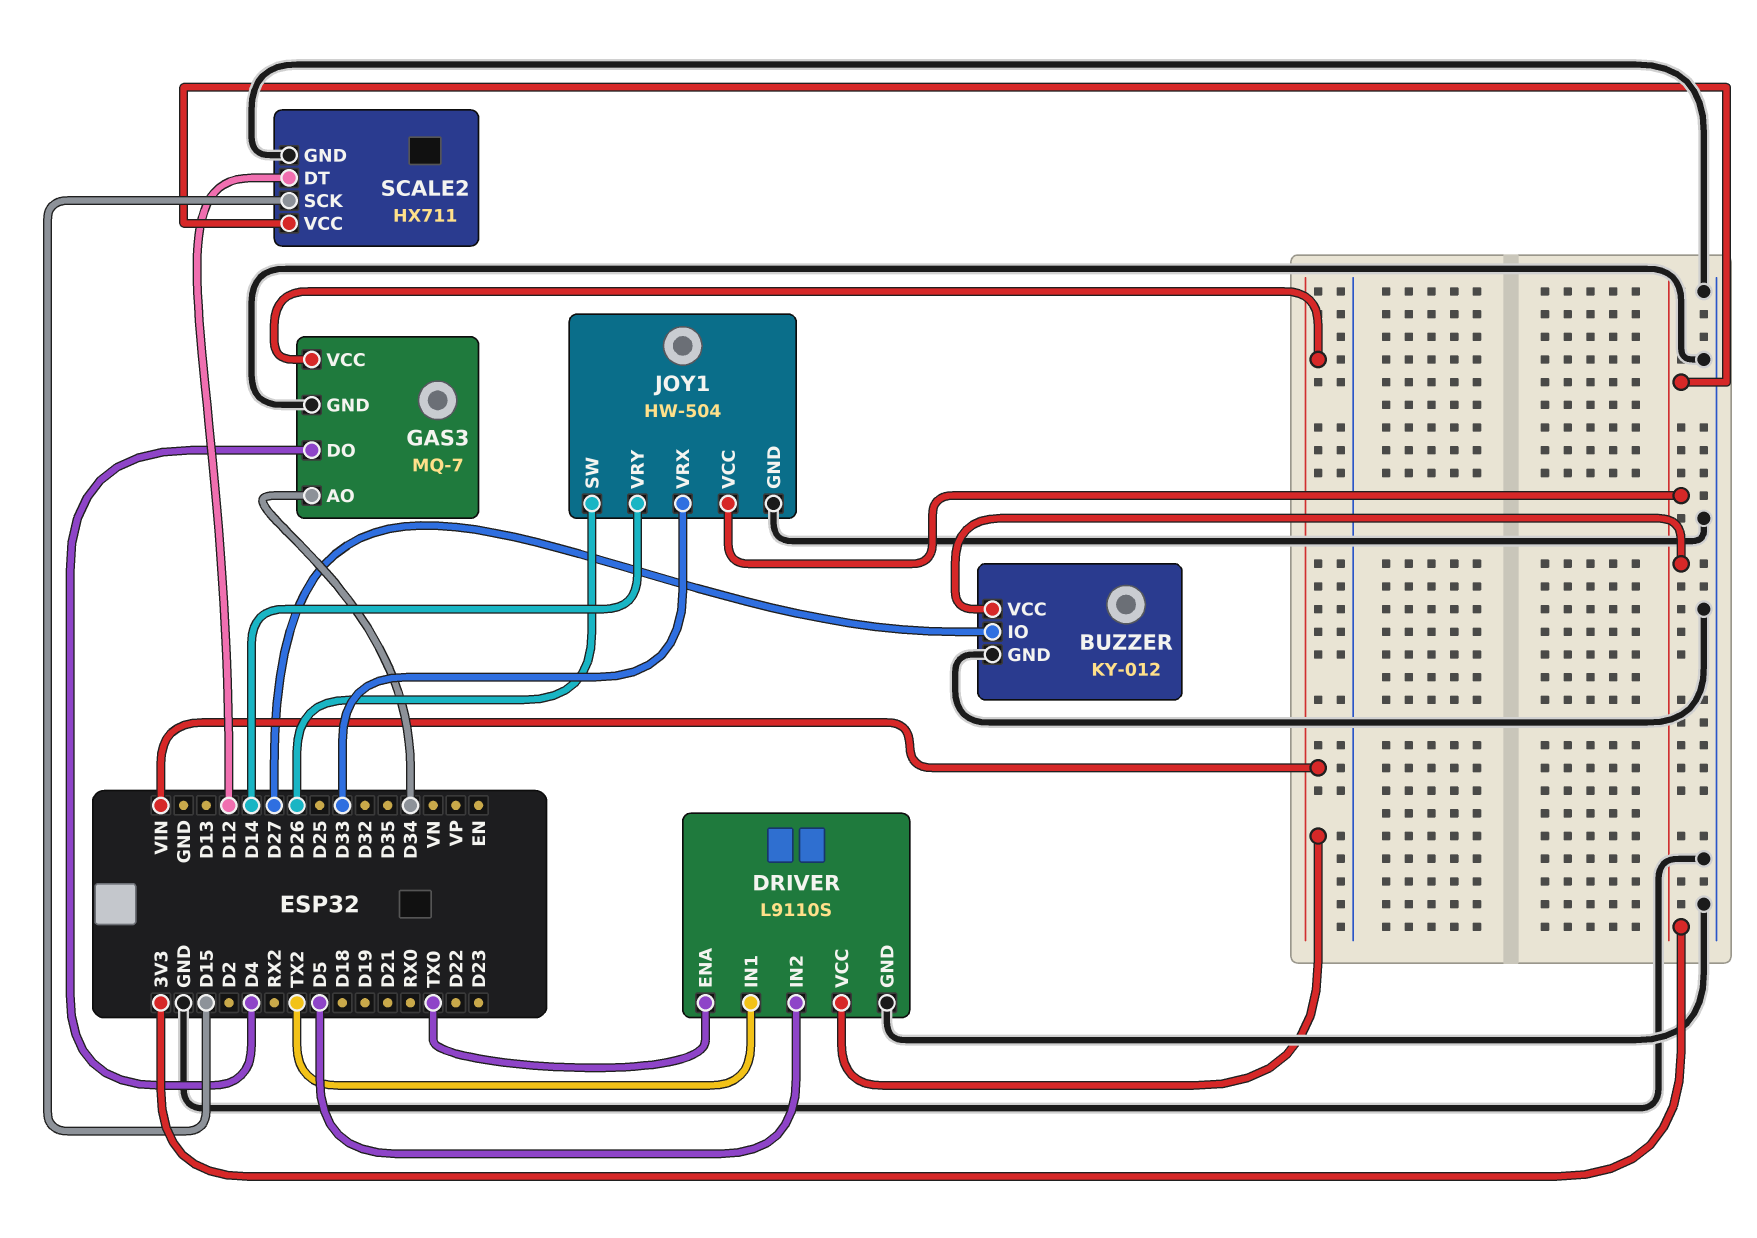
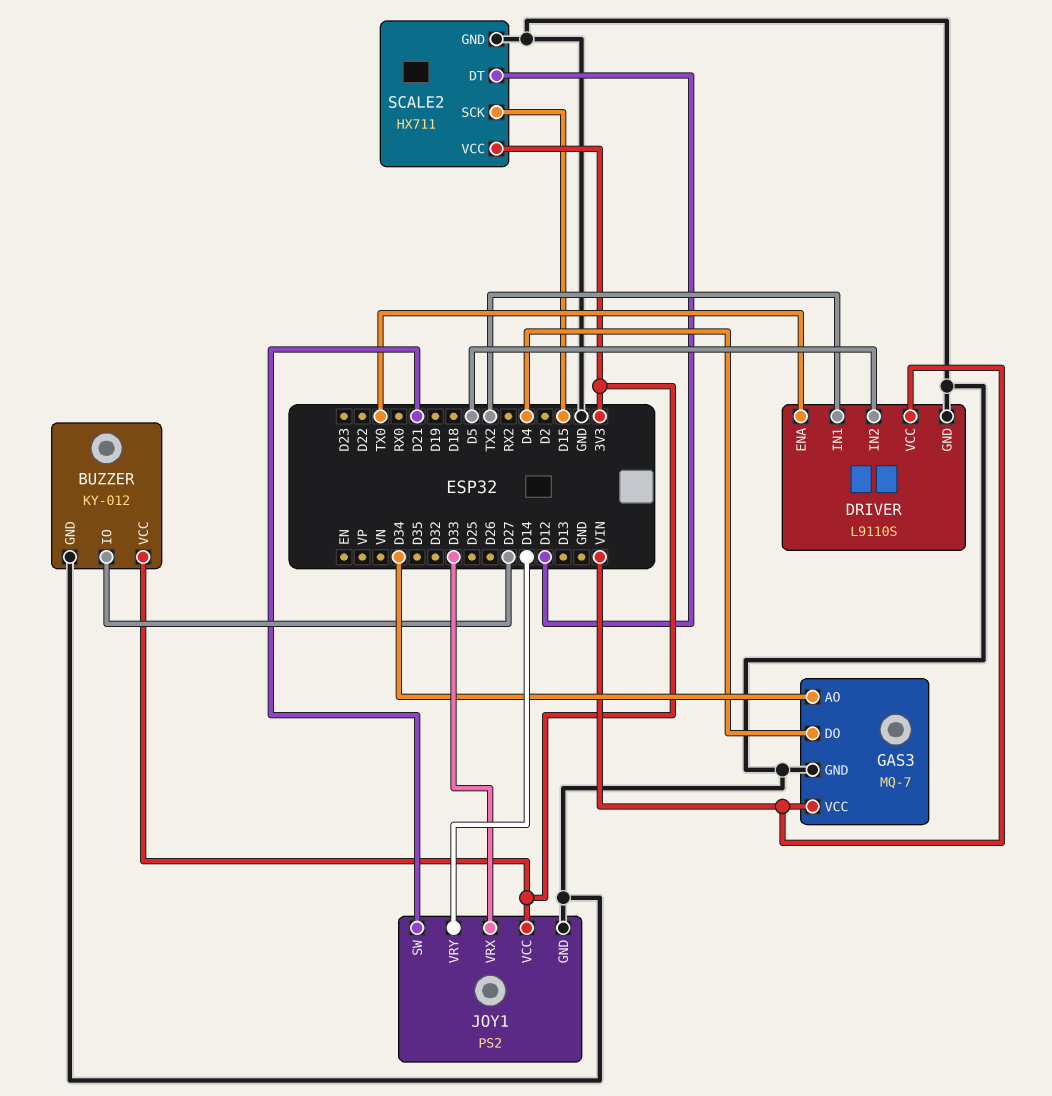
JOY1: HW-504 -> PS2
JOY1 pin SW: D26 -> D21

